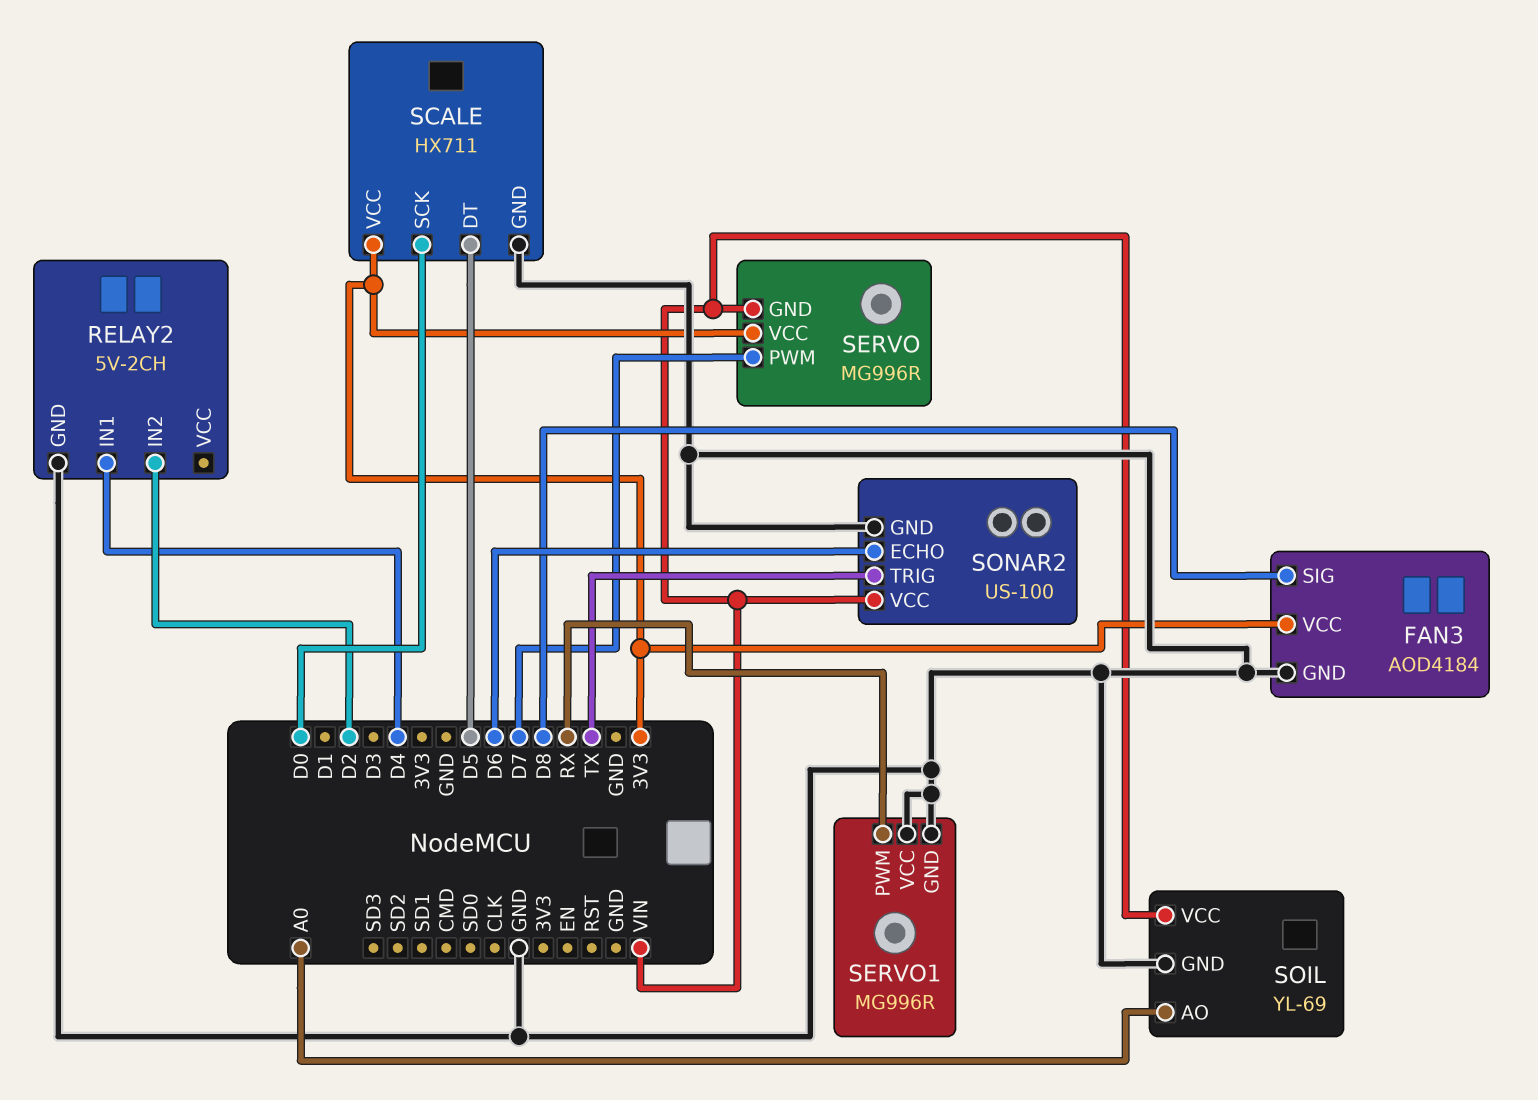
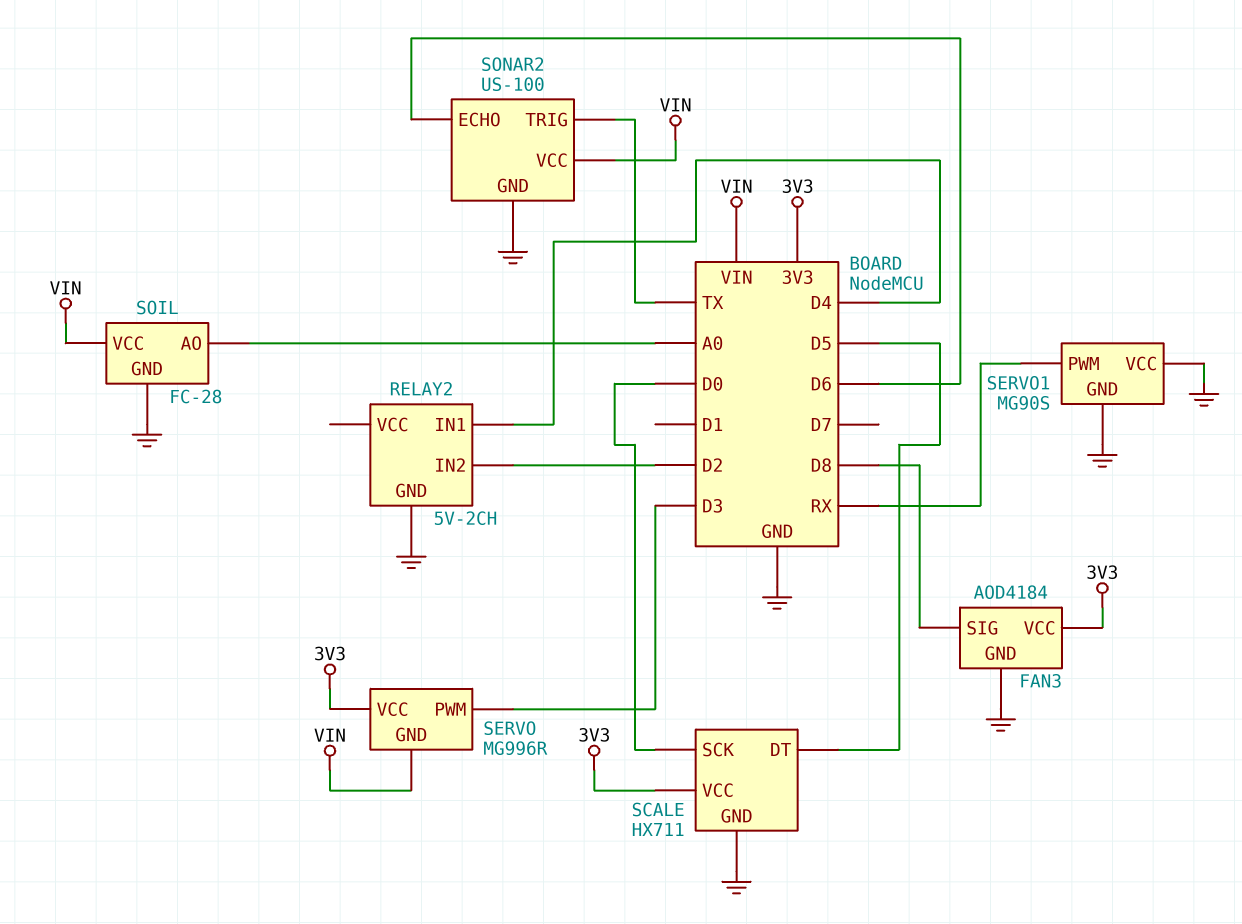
SERVO pin PWM: D7 -> D3
SERVO1: MG996R -> MG90S
SOIL: YL-69 -> FC-28

